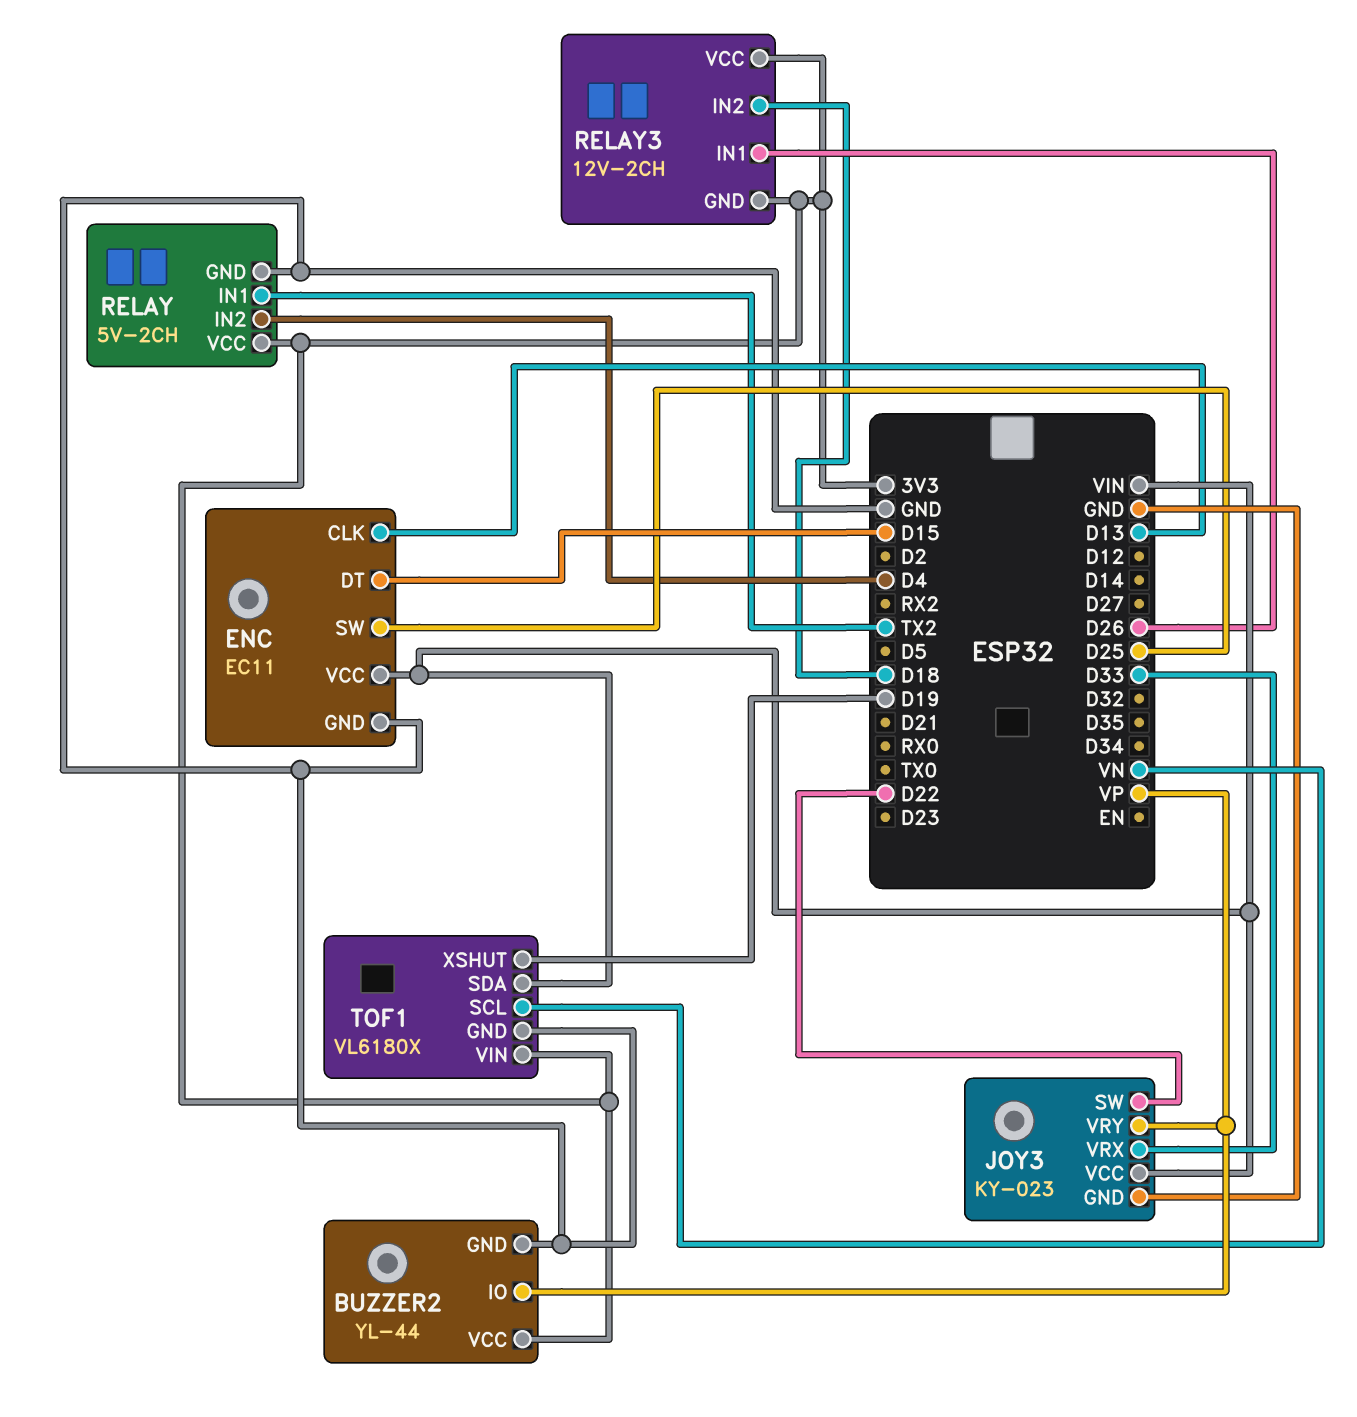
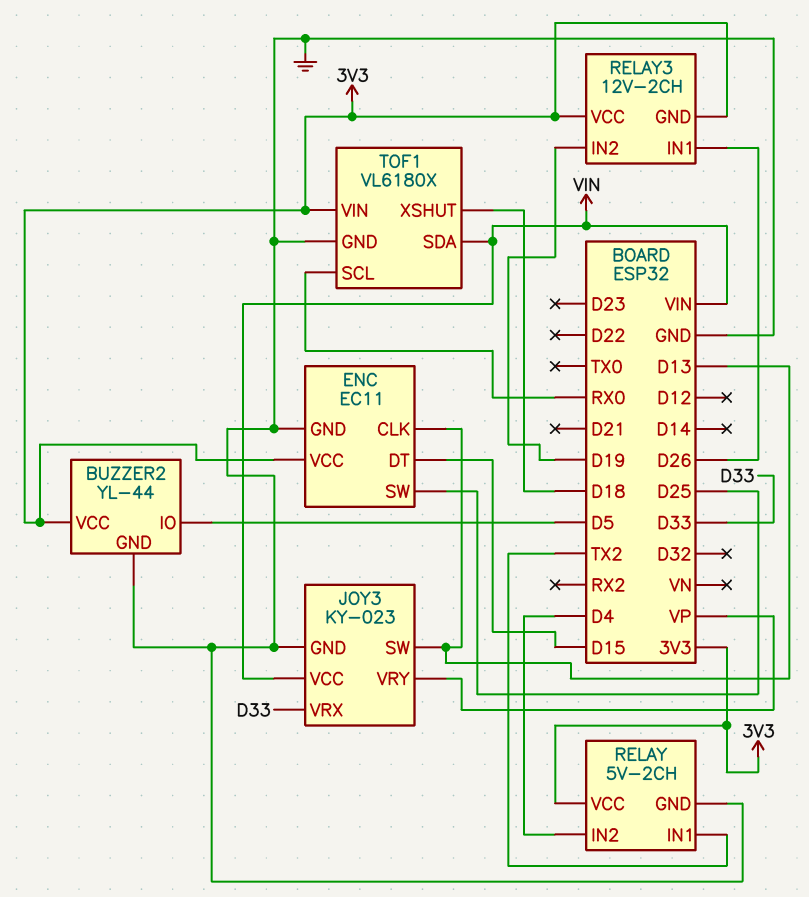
BUZZER2 pin IO: VP -> D5
ENC pin VCC: VIN -> 3V3
JOY3 pin SW: D22 -> D13
RELAY3 pin IN2: D18 -> D19
TOF1 pin SCL: VN -> RX0
TOF1 pin XSHUT: D19 -> D18

